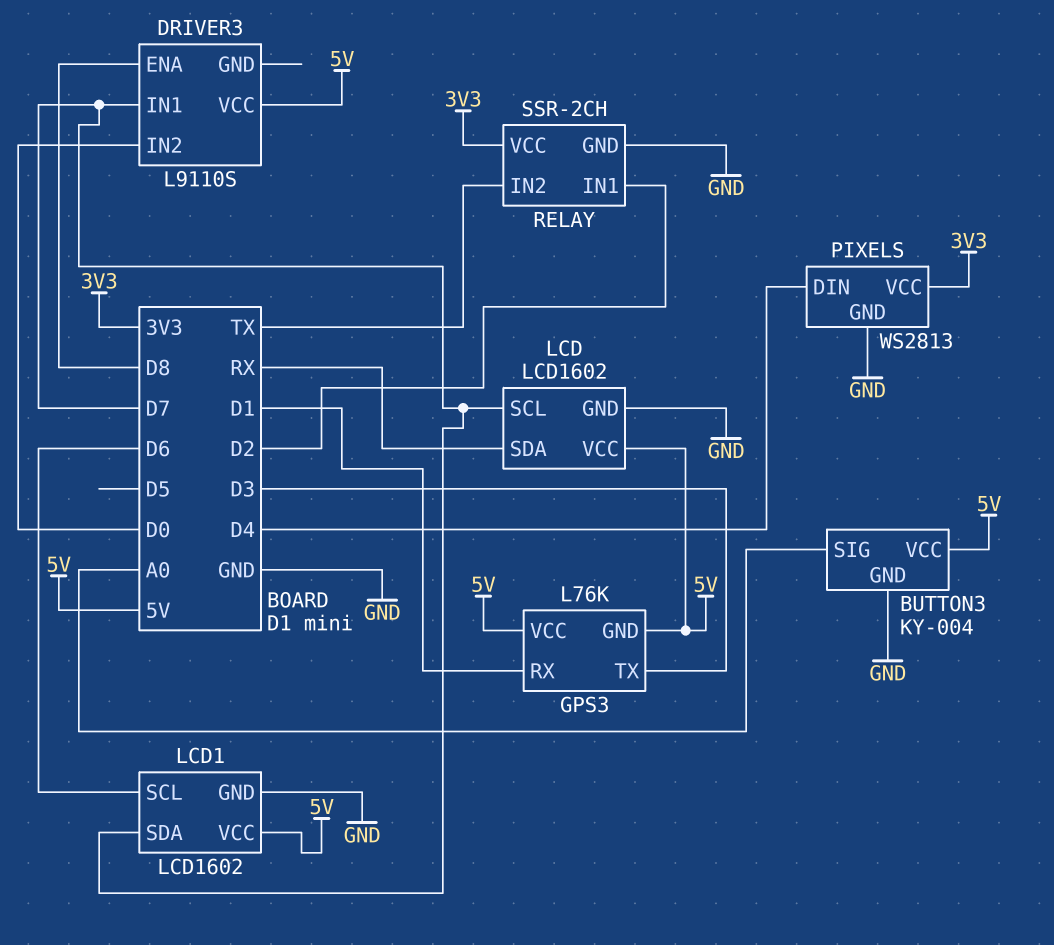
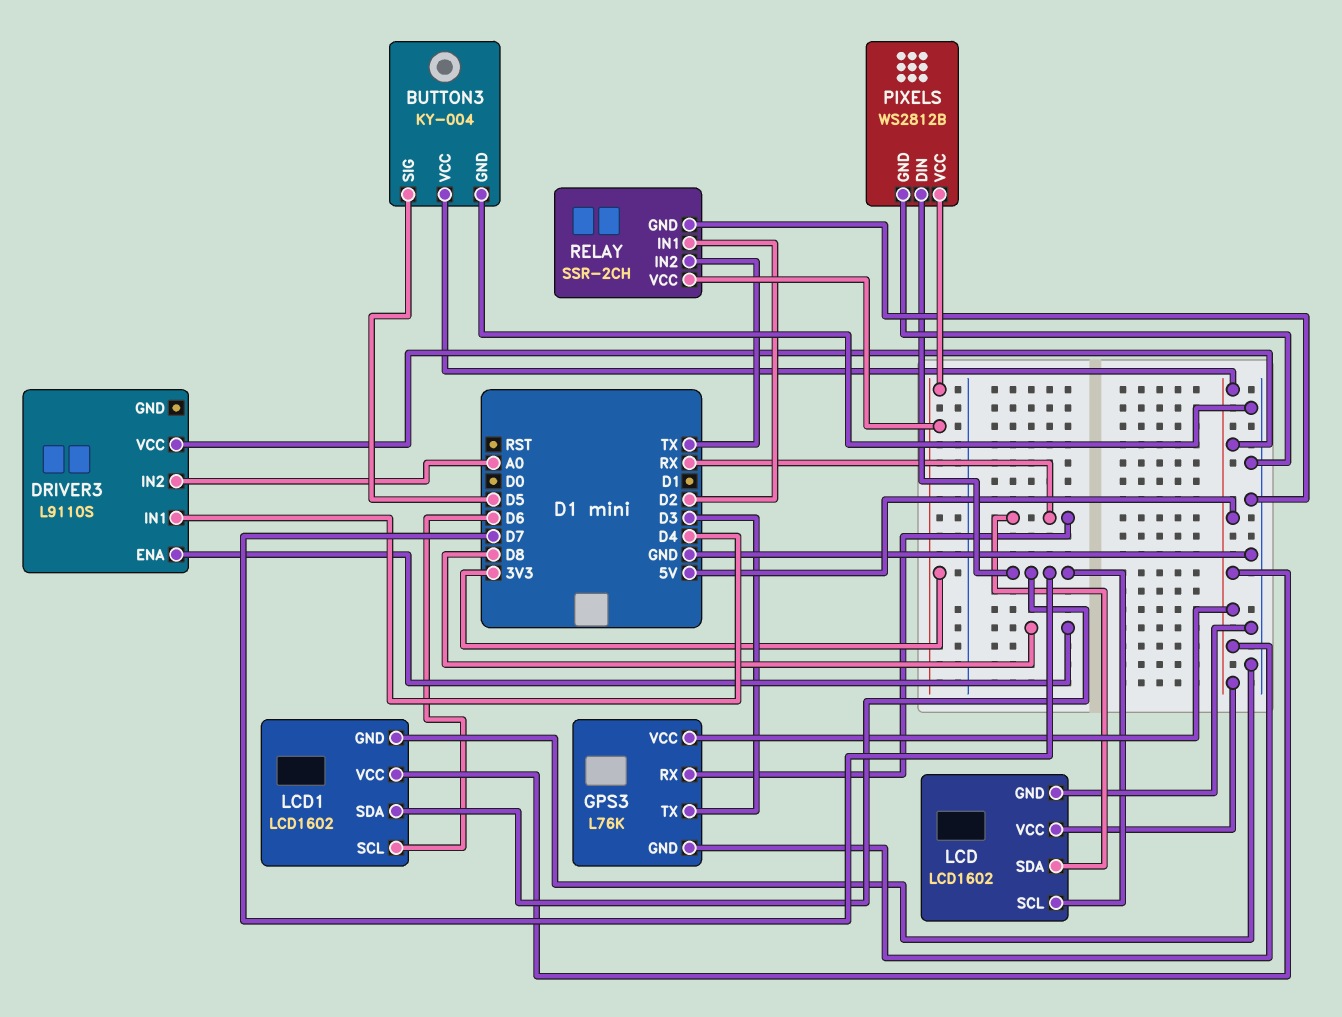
BUTTON3 pin SIG: A0 -> D5
DRIVER3 pin IN1: D7 -> D4
DRIVER3 pin IN2: D0 -> A0
GPS3 pin RX: D1 -> RX
PIXELS: WS2813 -> WS2812B
PIXELS pin DIN: D4 -> D7

